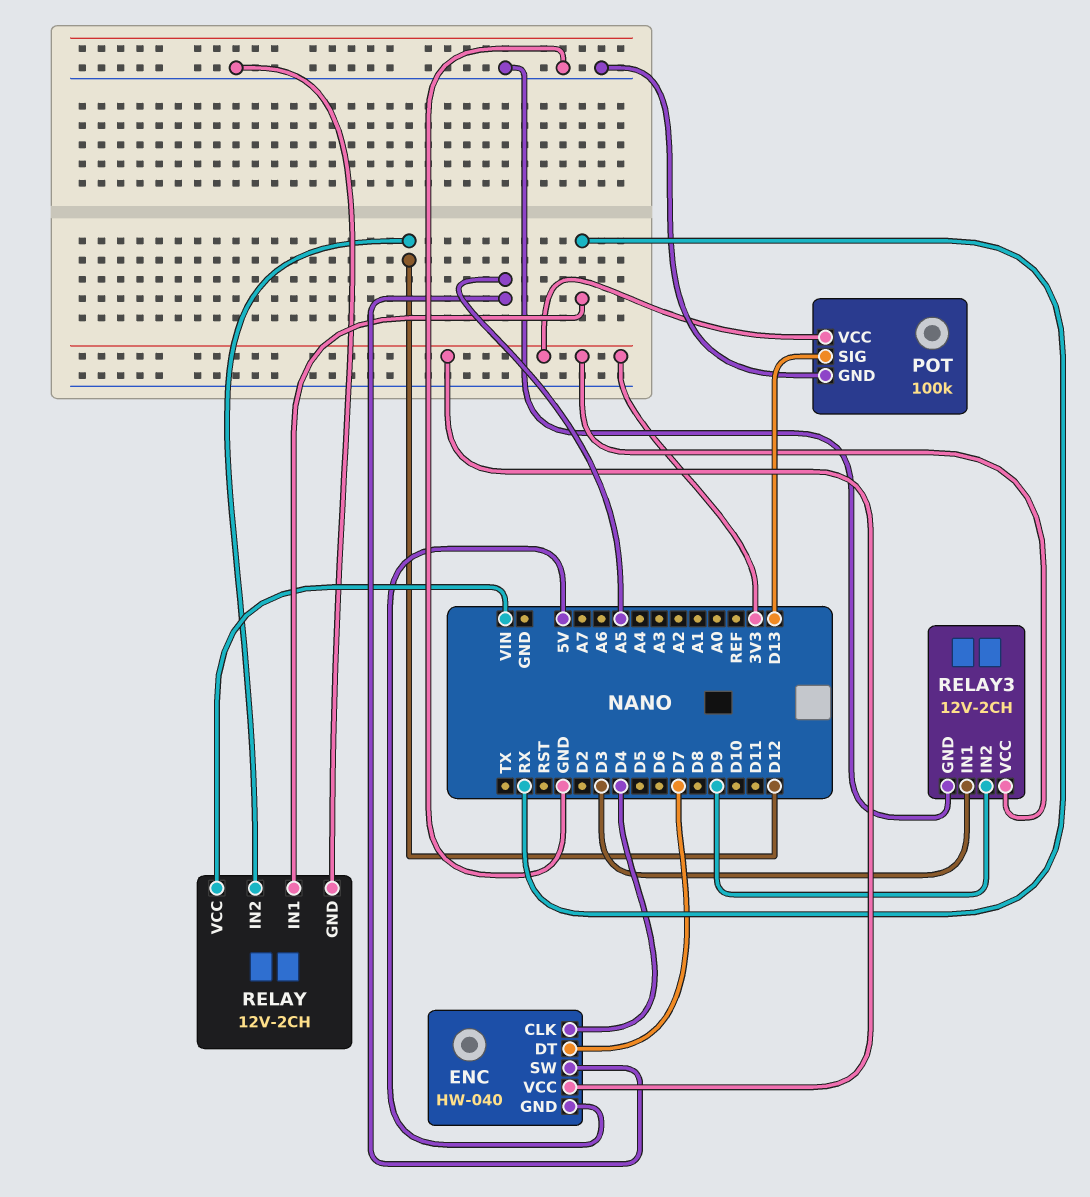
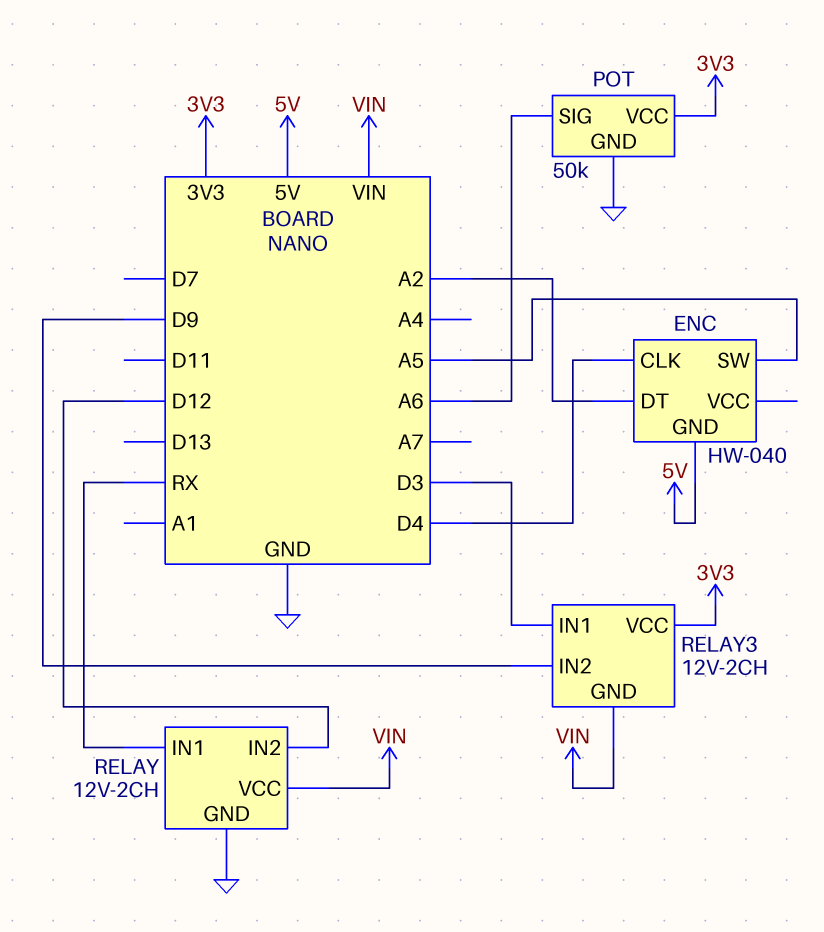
ENC pin DT: D7 -> A2
ENC pin VCC: 3V3 -> none
POT: 100k -> 50k
POT pin SIG: D13 -> A6
RELAY3 pin GND: GND -> VIN

